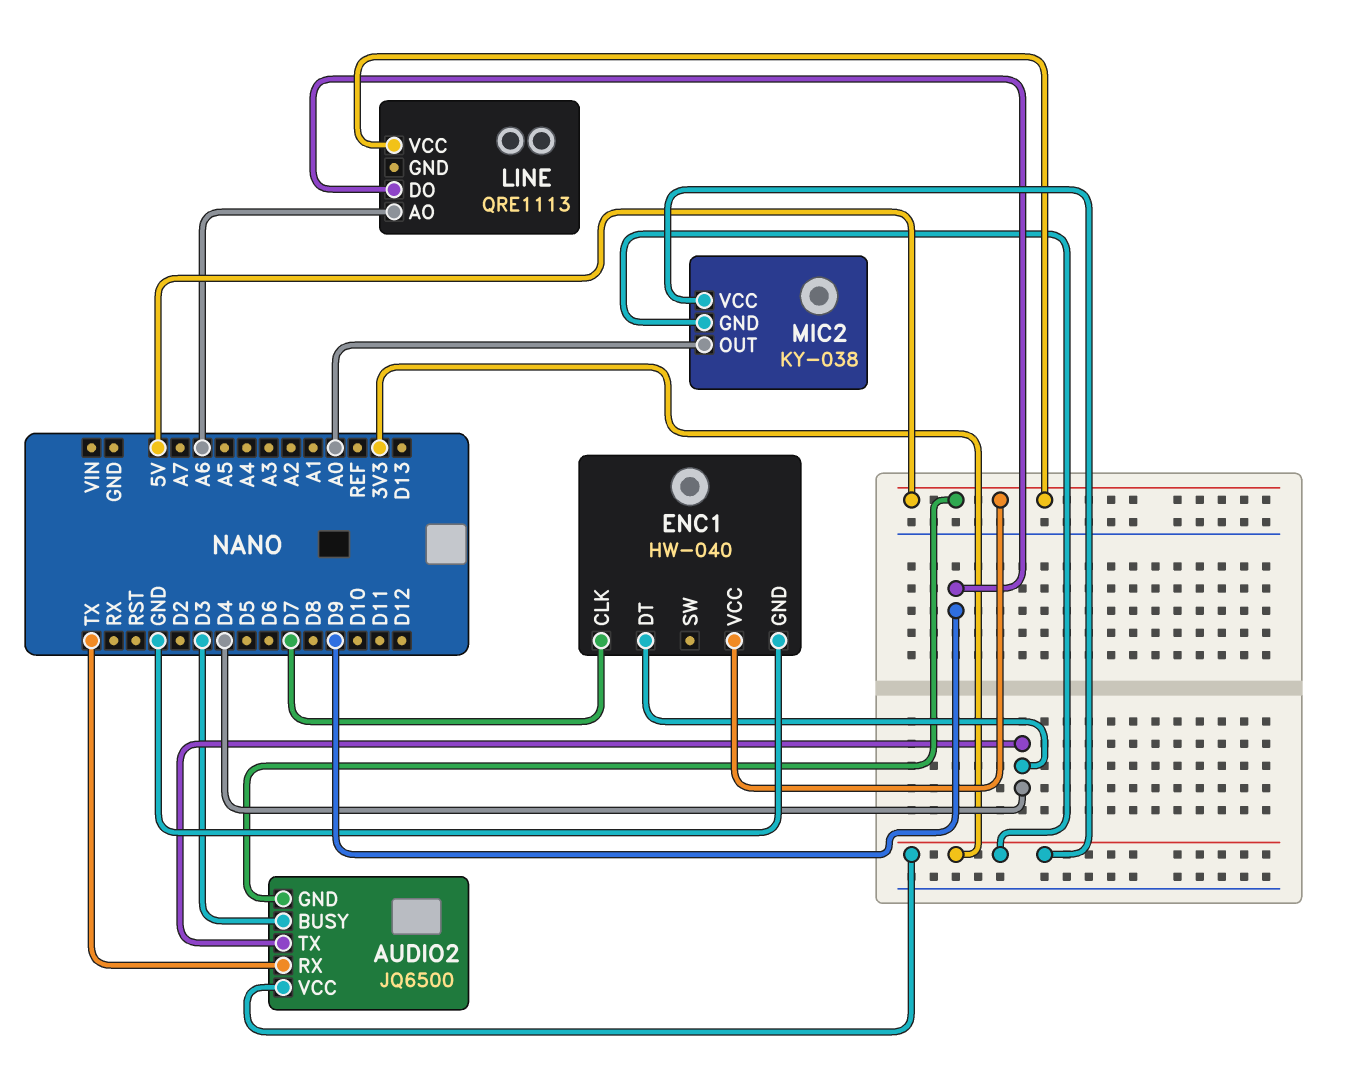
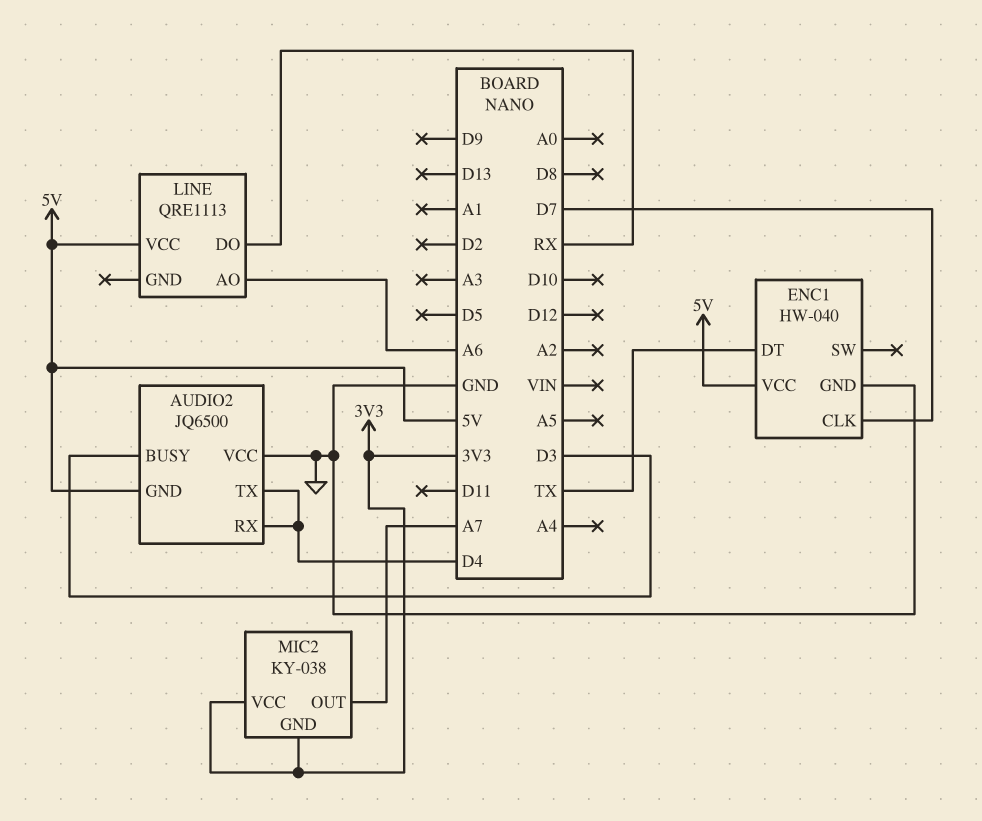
AUDIO2 pin RX: TX -> D4
AUDIO2 pin VCC: 3V3 -> GND
ENC1 pin DT: D4 -> TX
LINE pin DO: D9 -> RX
MIC2 pin OUT: A0 -> A7

